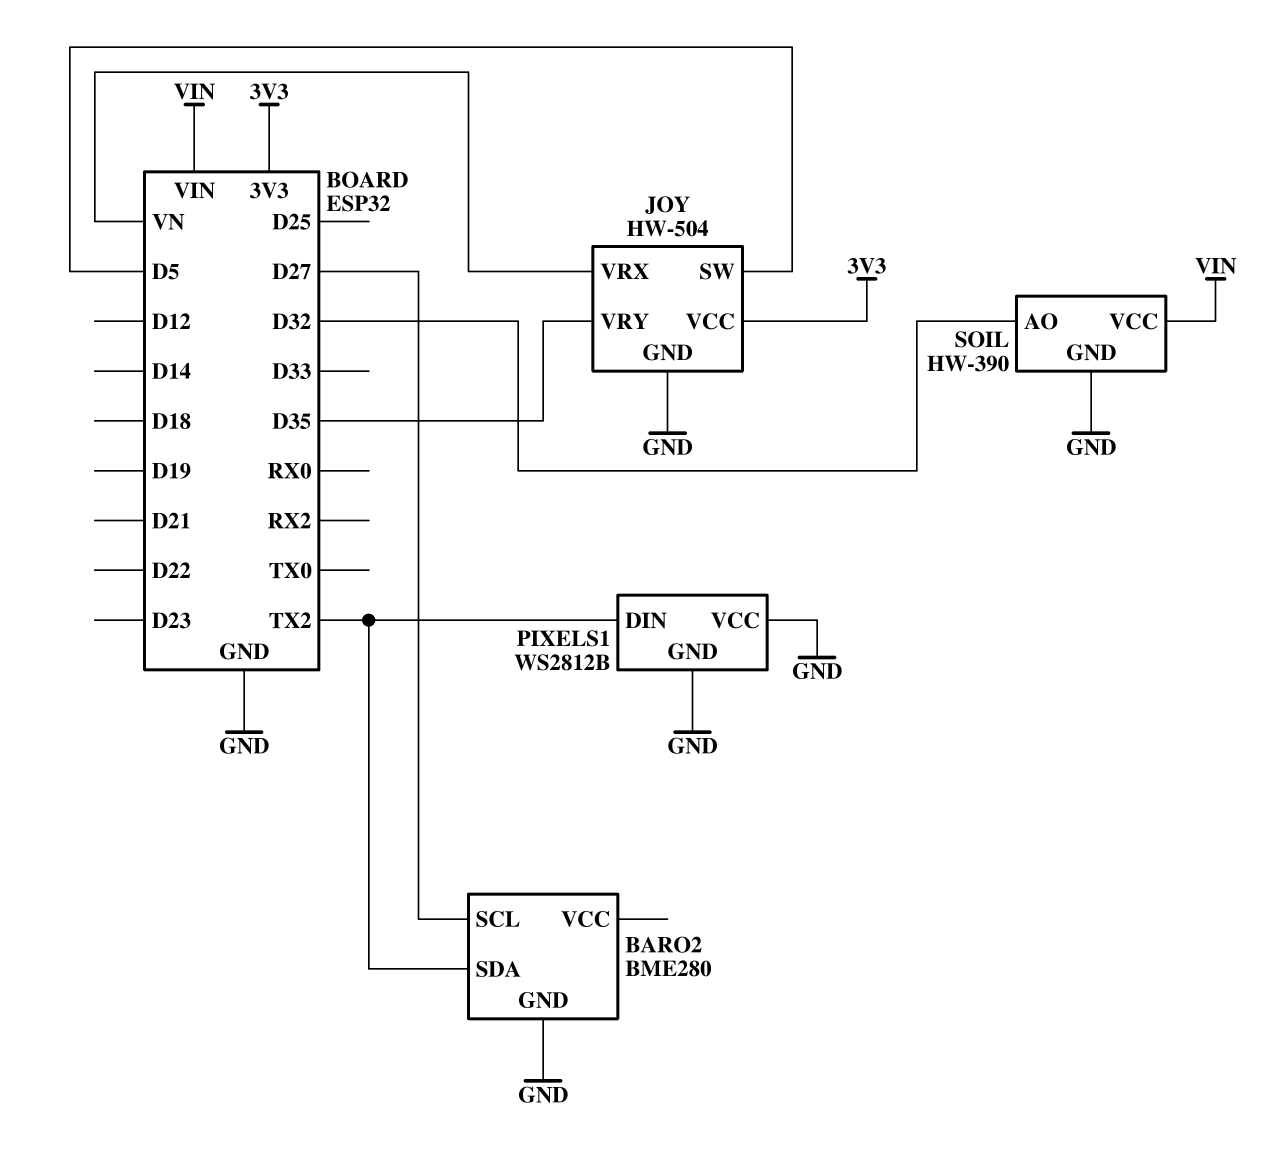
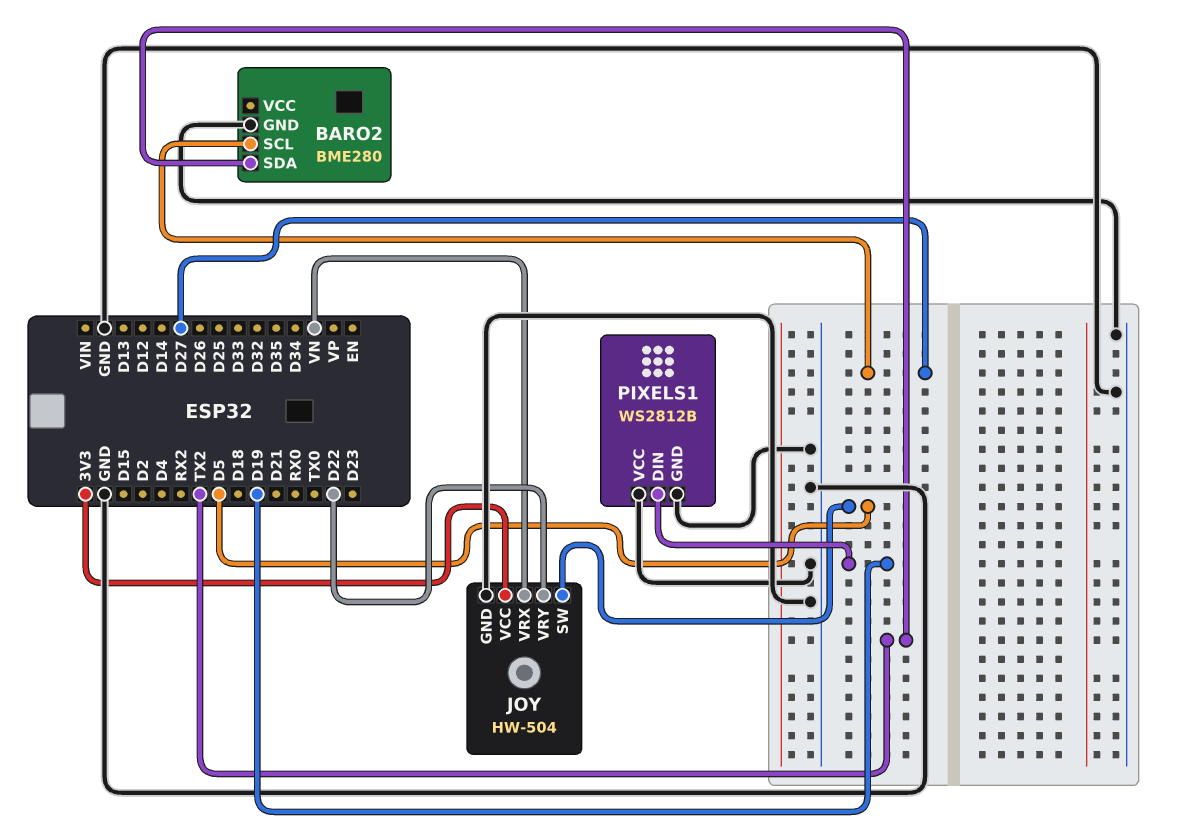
JOY pin VRY: D35 -> D22
PIXELS1 pin DIN: TX2 -> D19
SOIL: HW-390 -> none
SOIL pin AO: D32 -> none
SOIL pin GND: GND -> none
SOIL pin VCC: VIN -> none

